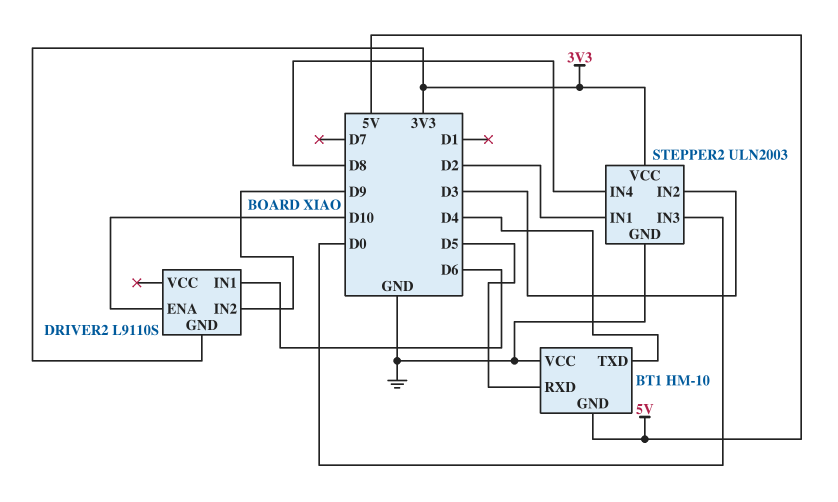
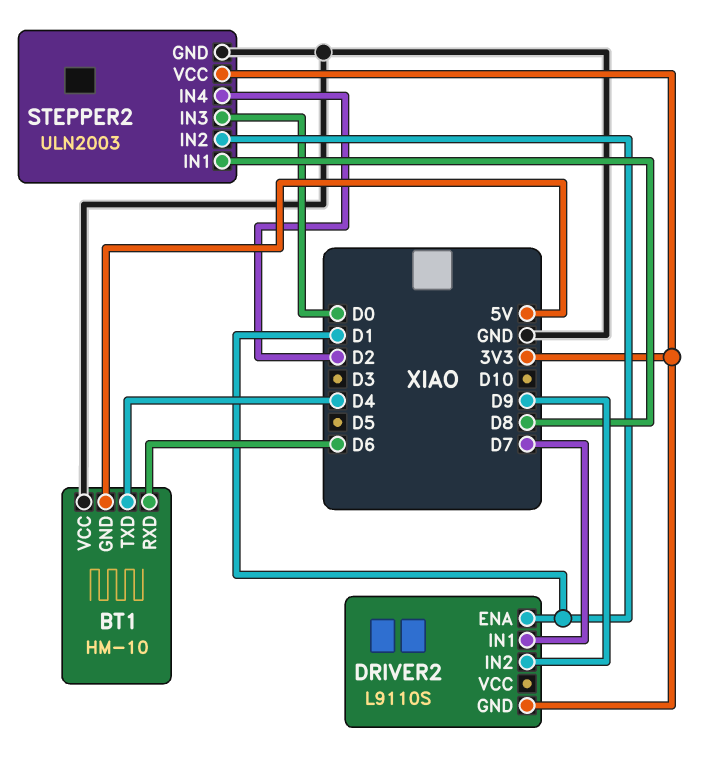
BT1 pin RXD: D5 -> D6
DRIVER2 pin ENA: D10 -> D1
DRIVER2 pin IN1: D6 -> D7
STEPPER2 pin IN1: D2 -> D8
STEPPER2 pin IN2: D3 -> D1
STEPPER2 pin IN4: D8 -> D2

